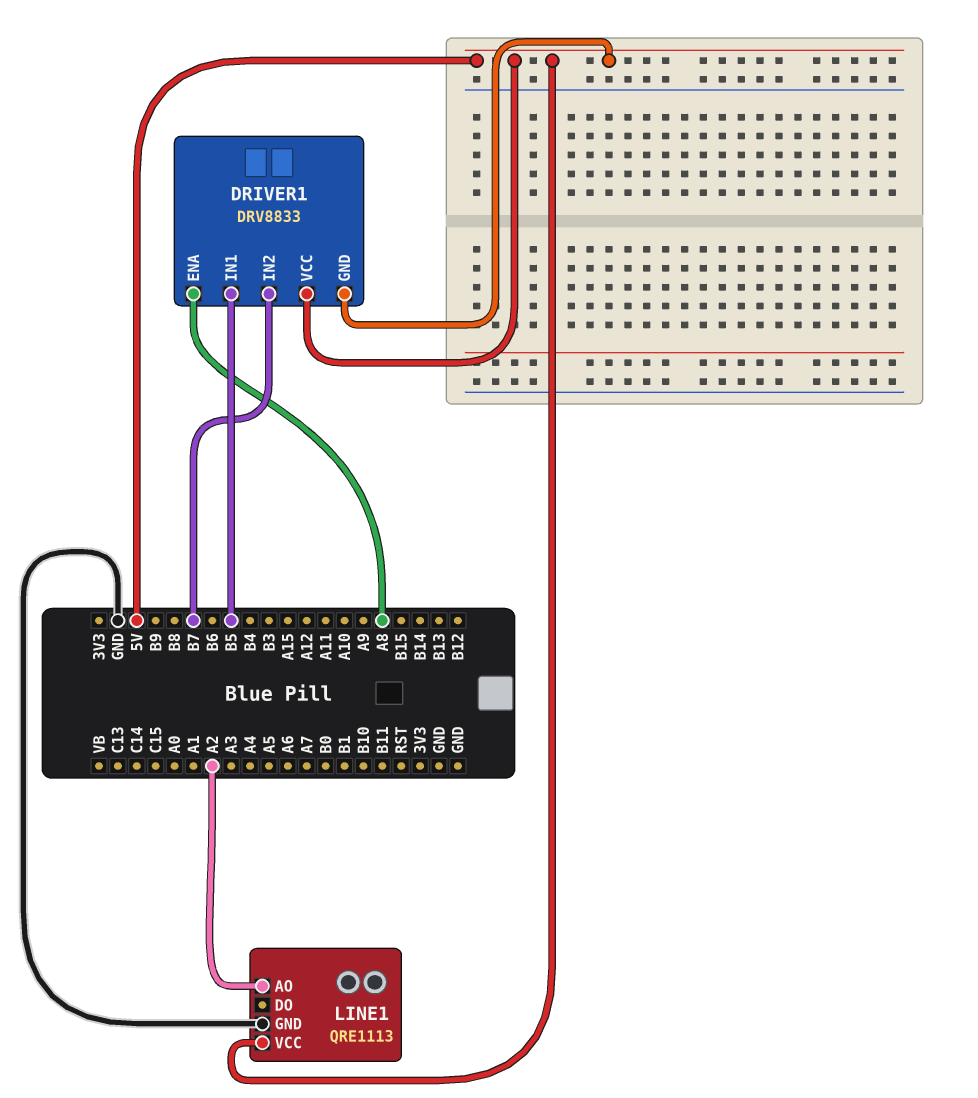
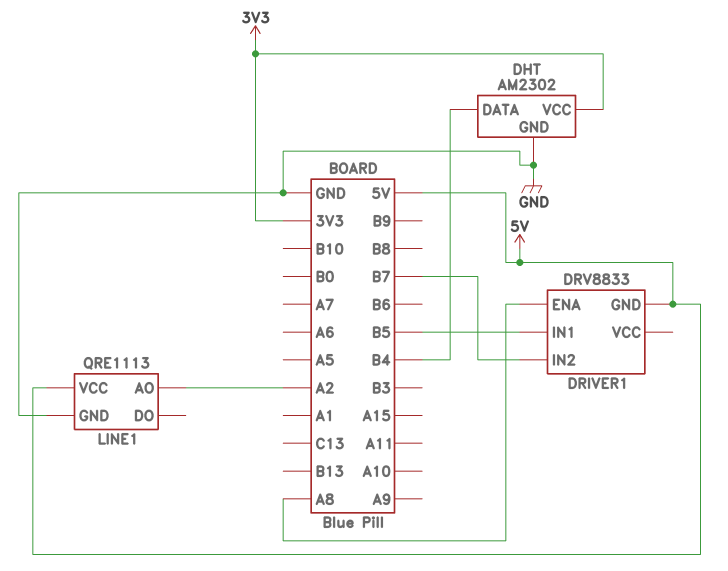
DHT: none -> AM2302
DHT pin DATA: none -> B4
DHT pin GND: none -> GND
DHT pin VCC: none -> 3V3
DRIVER1 pin VCC: 5V -> none

